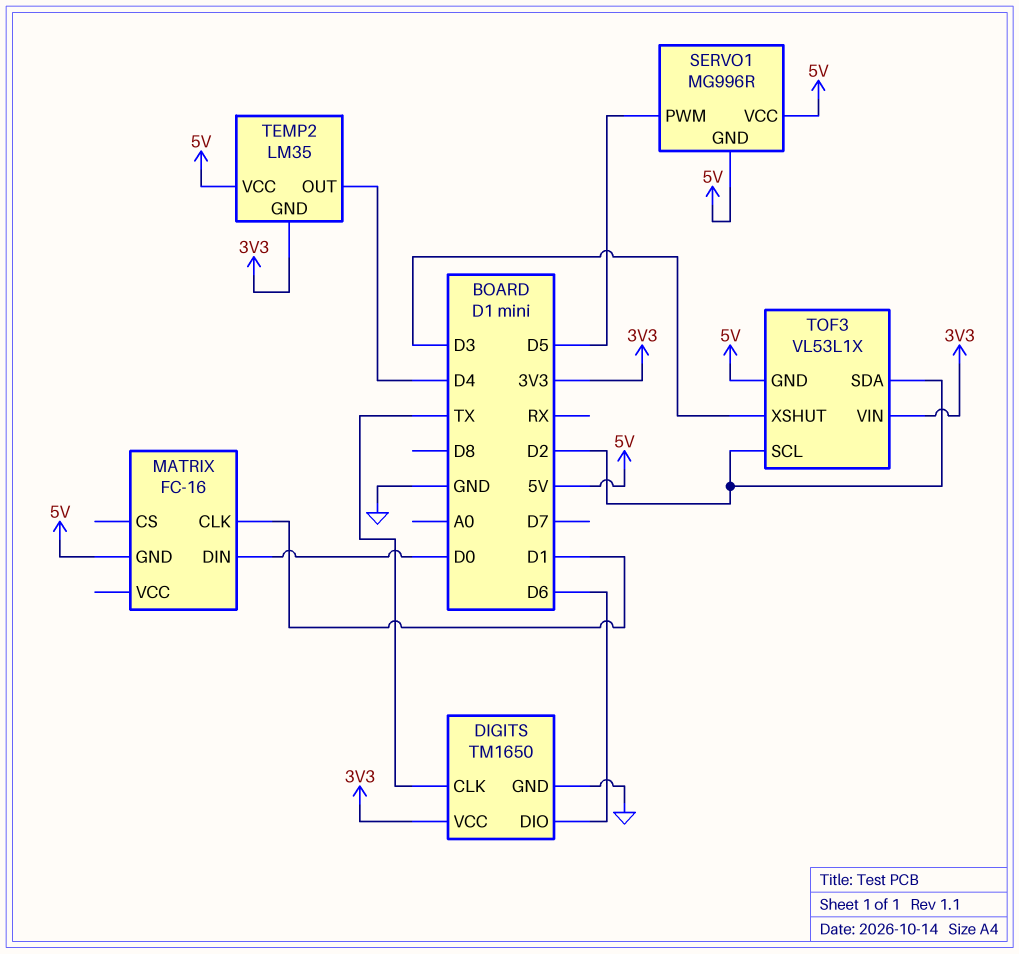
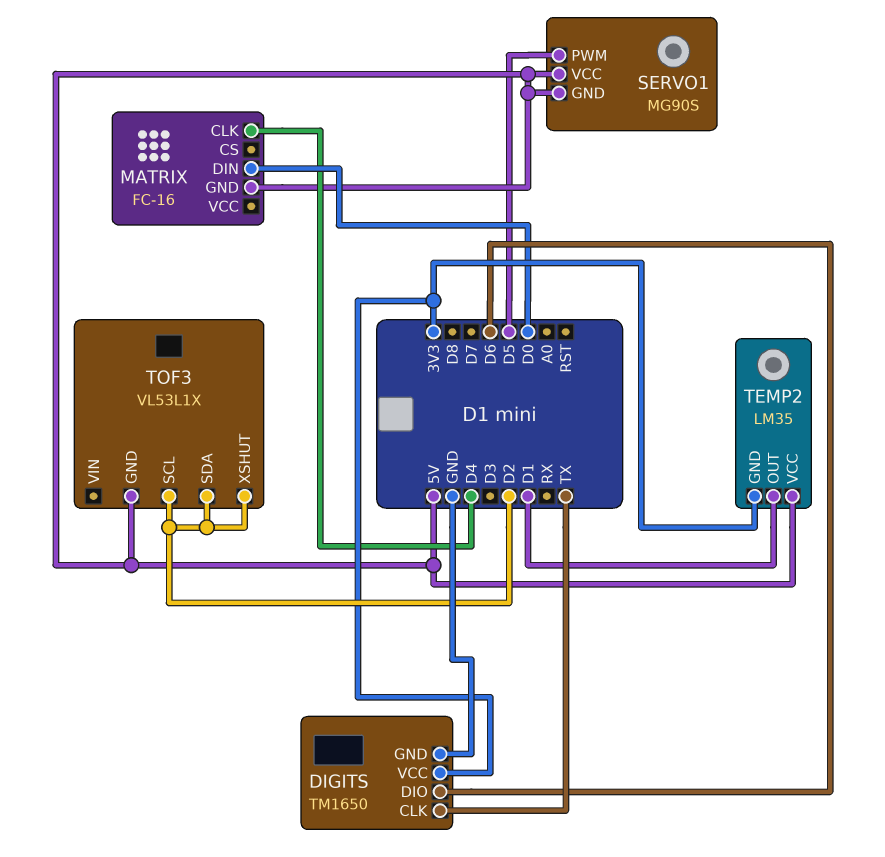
MATRIX pin CLK: D1 -> D4
SERVO1: MG996R -> MG90S
TEMP2 pin OUT: D4 -> D1
TOF3 pin VIN: 3V3 -> none
TOF3 pin XSHUT: D3 -> D2

